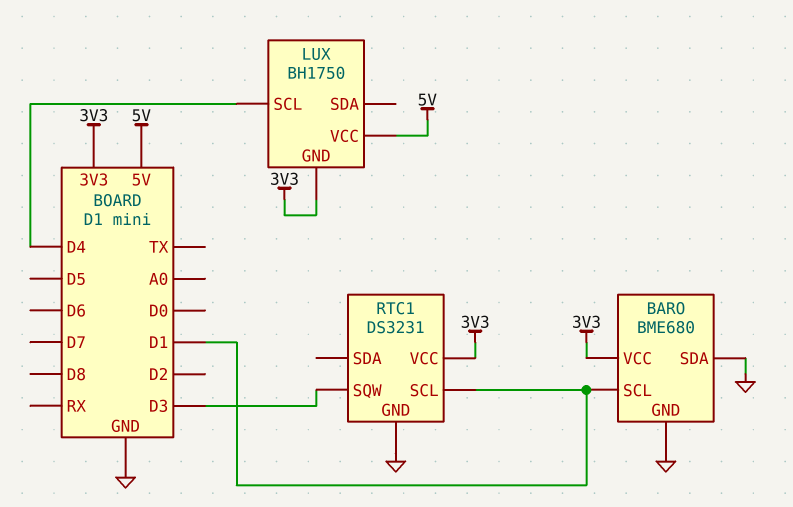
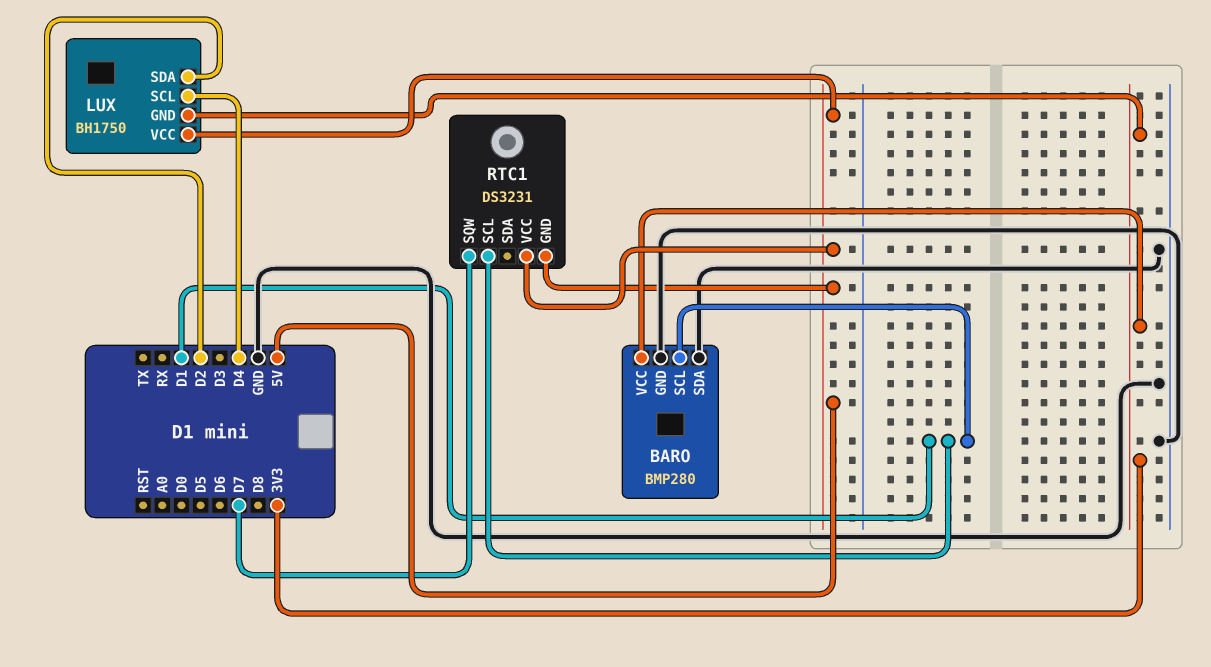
BARO: BME680 -> BMP280
LUX pin SDA: none -> D2
RTC1 pin GND: GND -> 5V
RTC1 pin SQW: D3 -> D7
RTC1 pin VCC: 3V3 -> 5V

